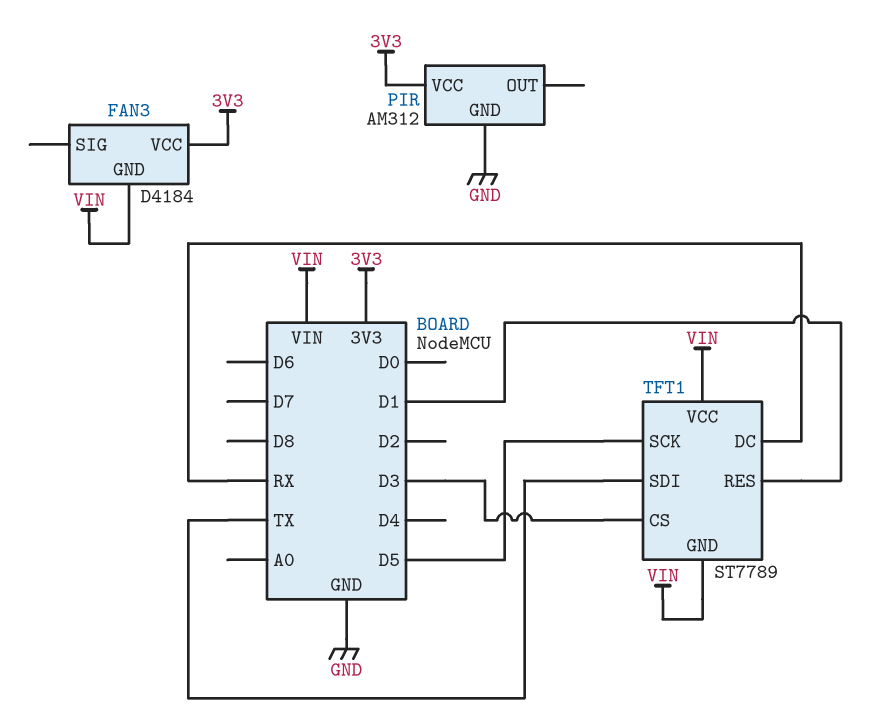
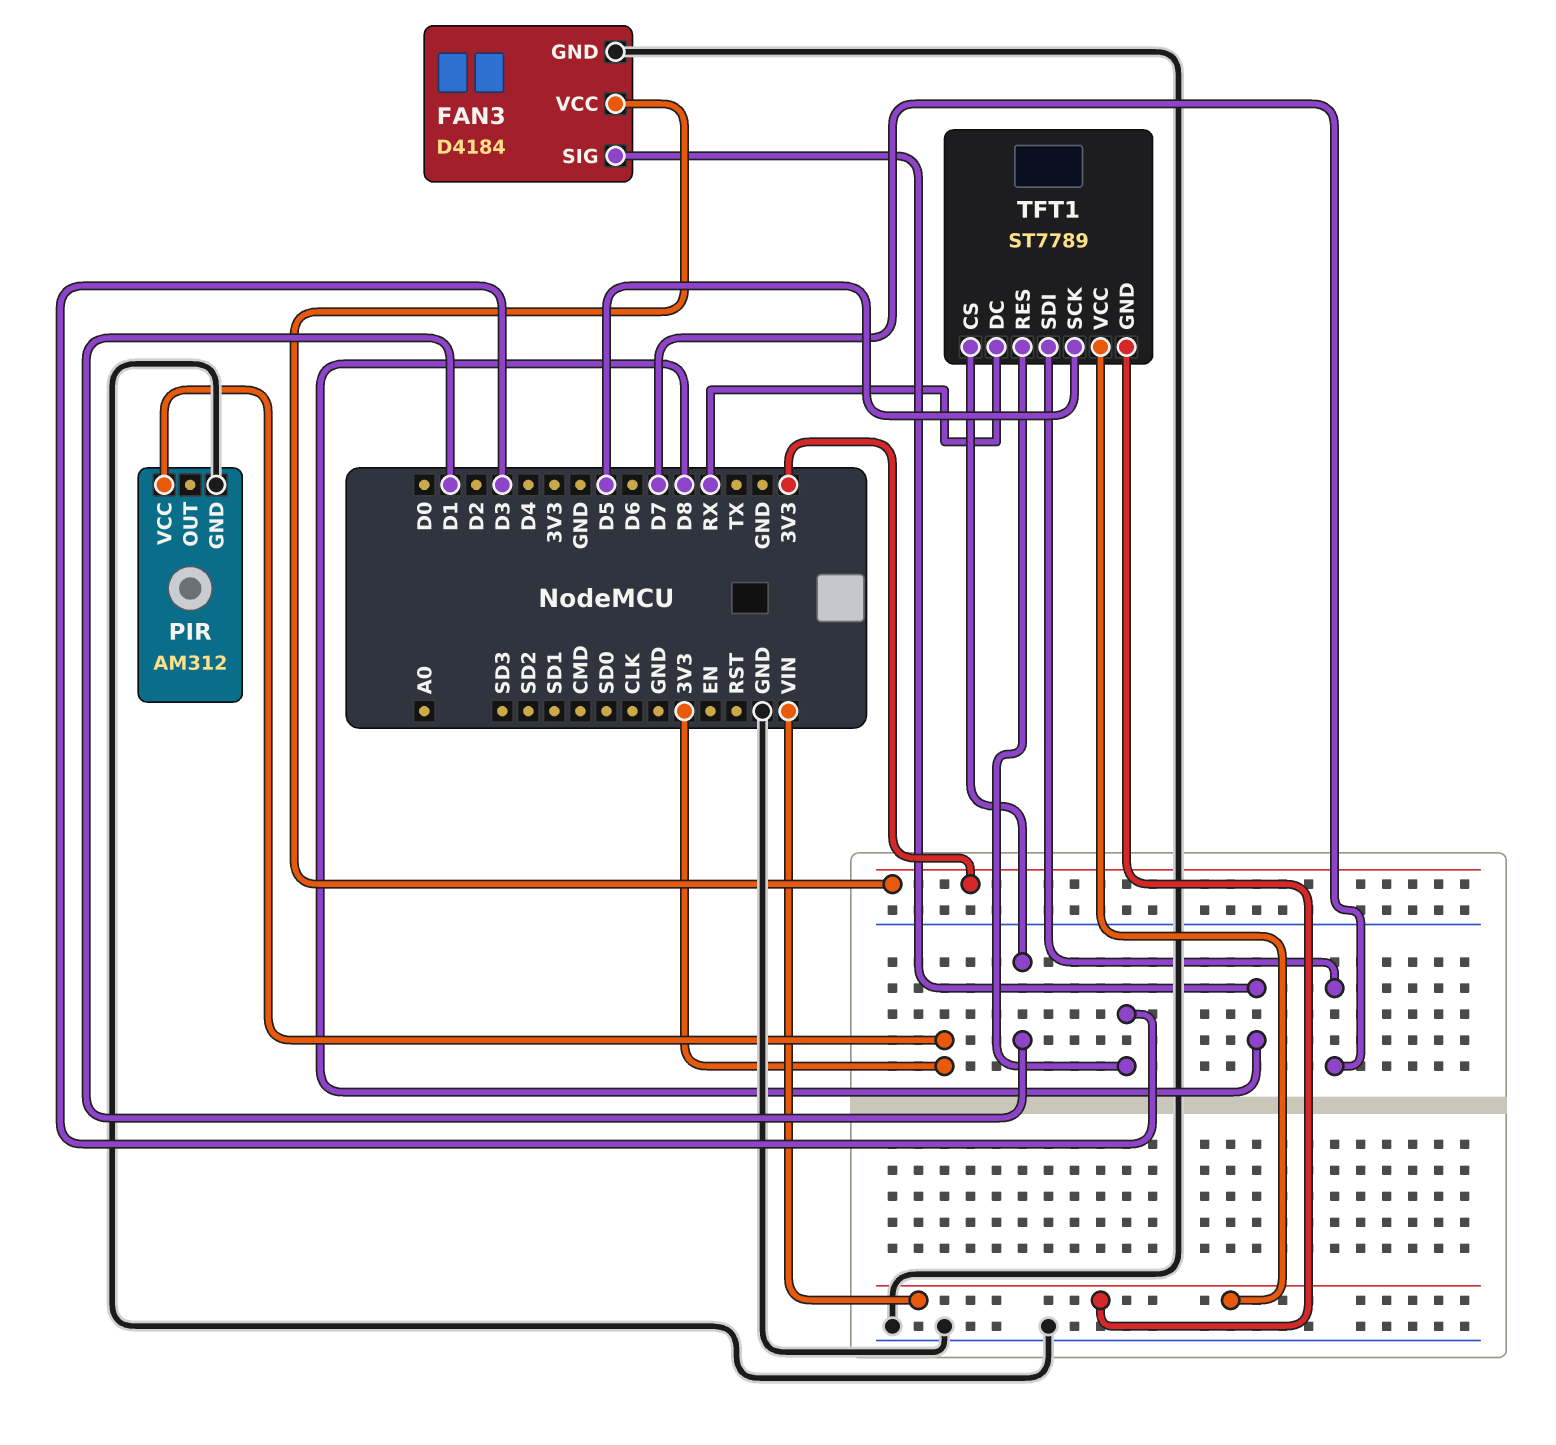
FAN3 pin GND: VIN -> GND
FAN3 pin SIG: none -> D8
TFT1 pin CS: D3 -> D1
TFT1 pin RES: D1 -> D3
TFT1 pin SDI: TX -> D7

